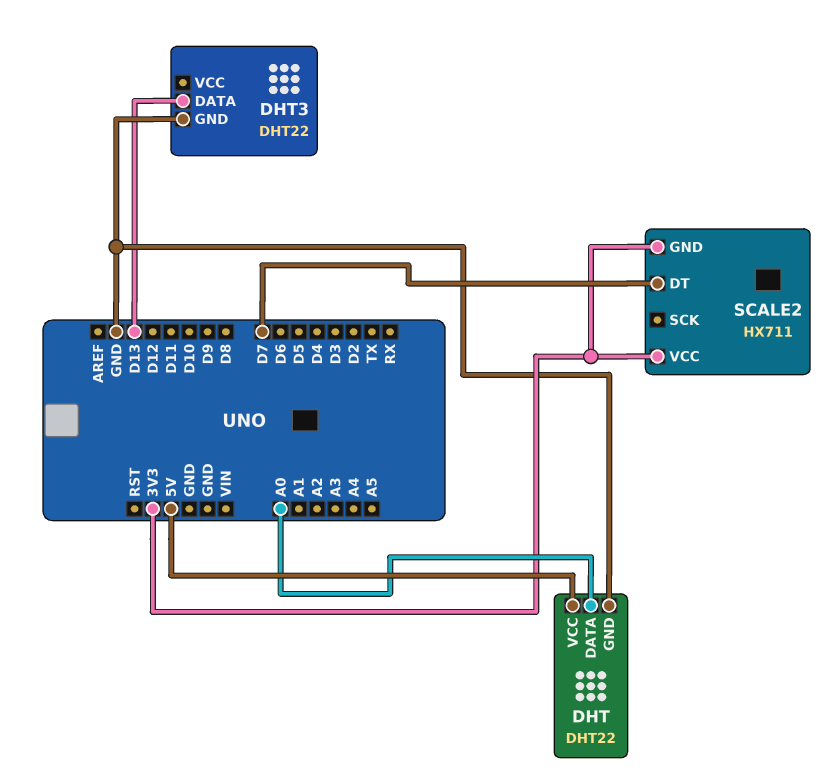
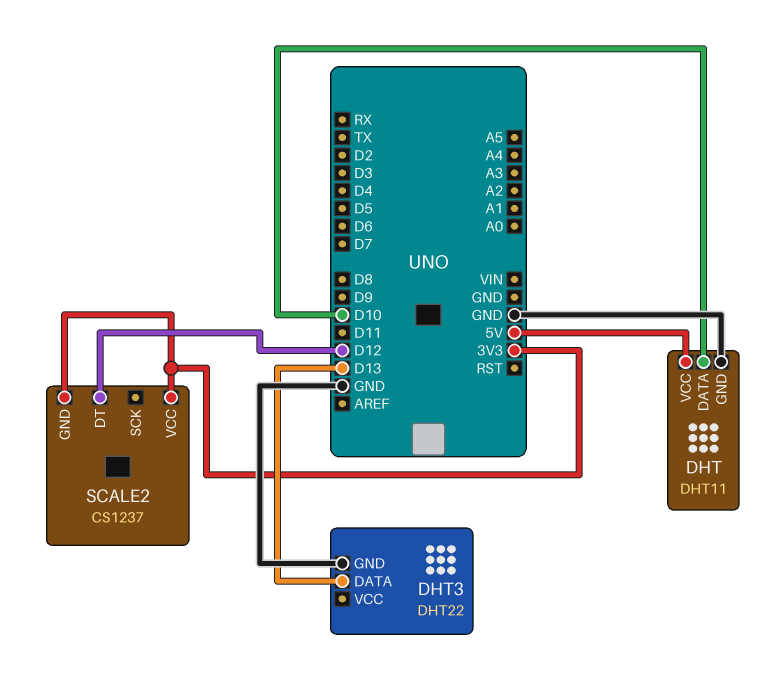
DHT: DHT22 -> DHT11
DHT pin DATA: A0 -> D10
SCALE2: HX711 -> CS1237
SCALE2 pin DT: D7 -> D12

